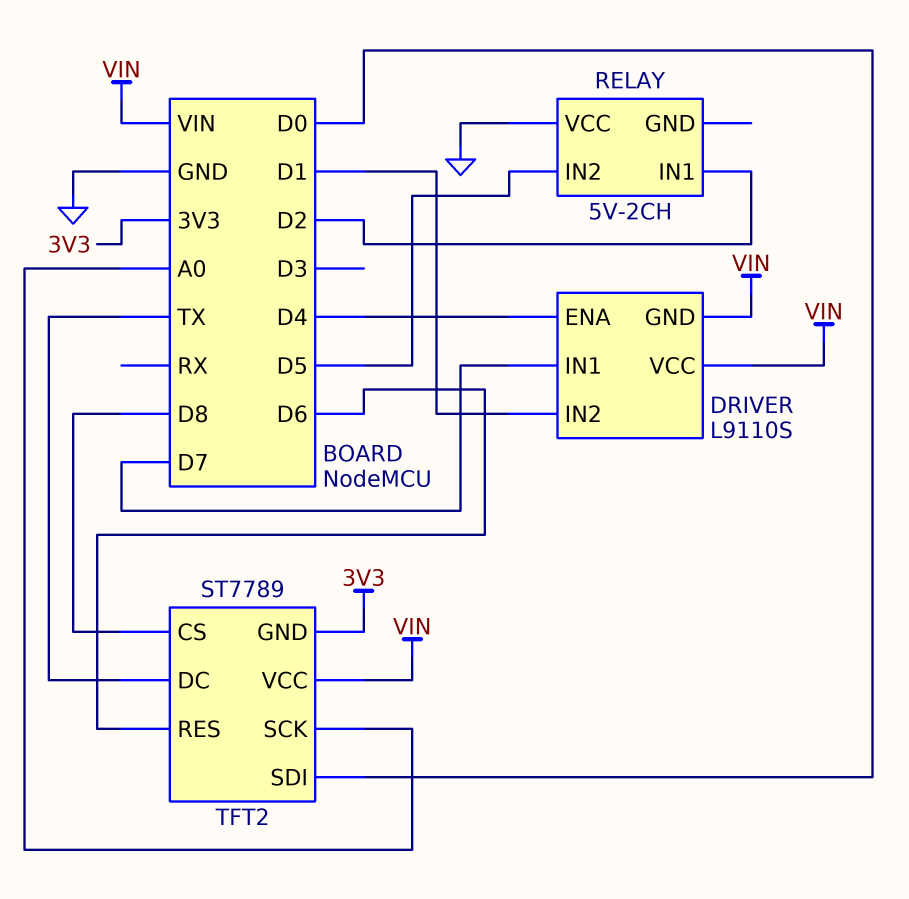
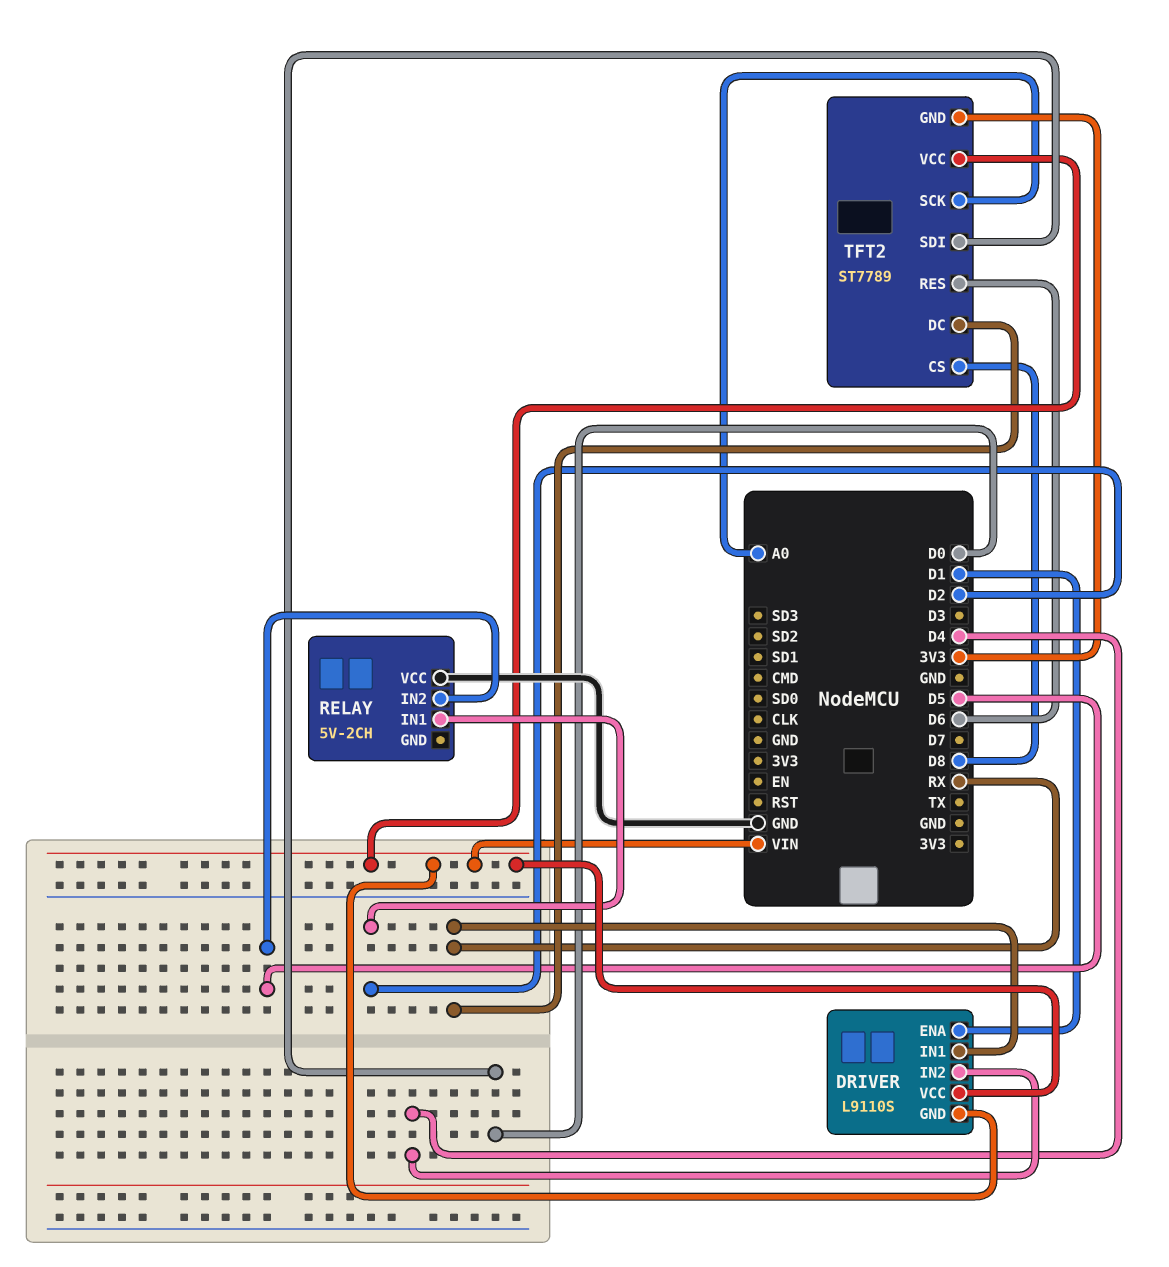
DRIVER pin ENA: D4 -> D1
DRIVER pin IN1: D7 -> RX
DRIVER pin IN2: D1 -> D4
TFT2 pin DC: TX -> RX

